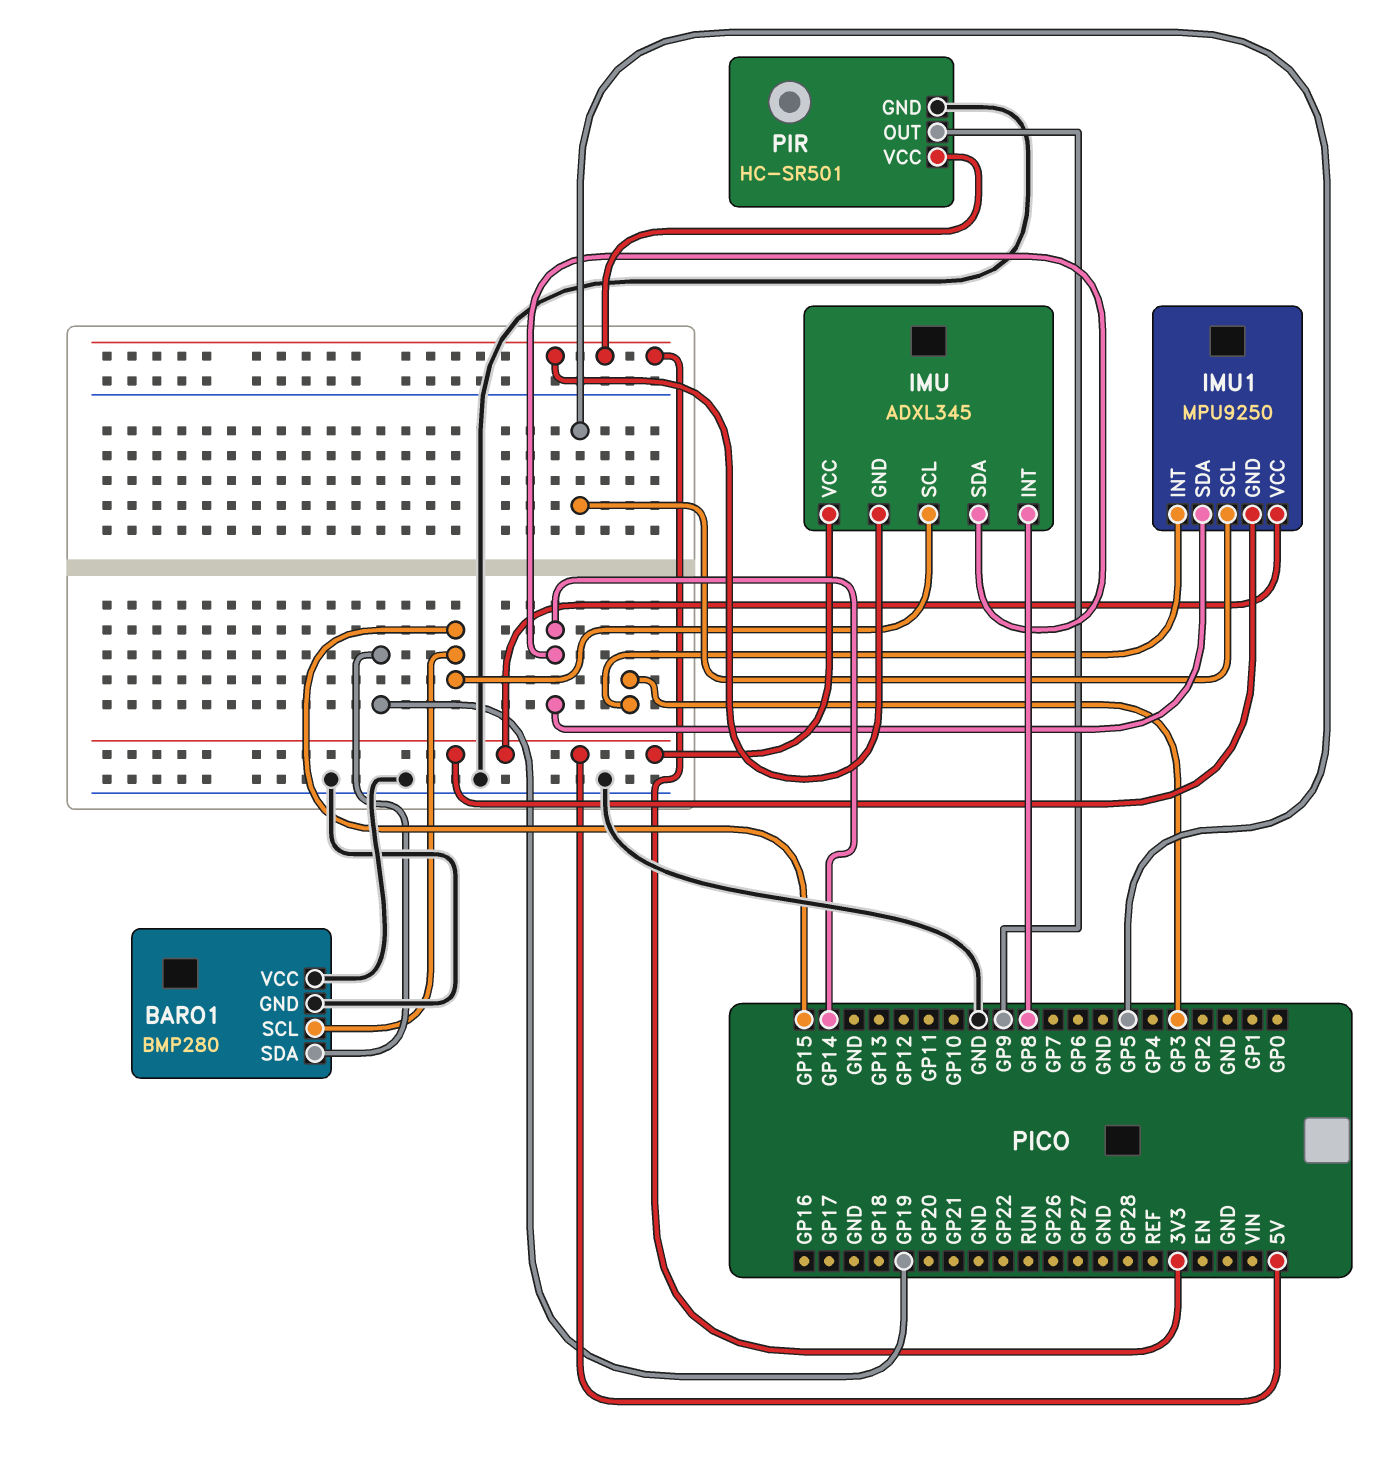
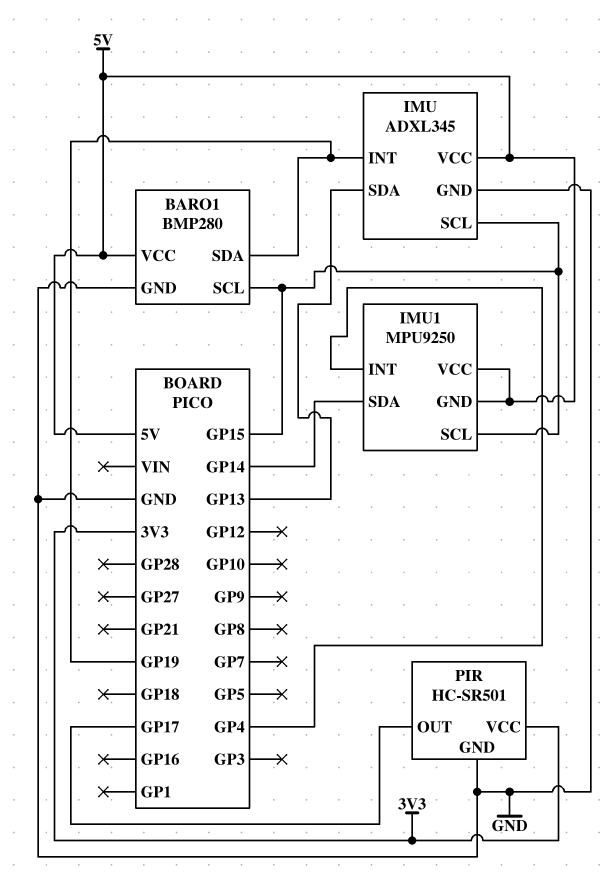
BARO1 pin VCC: GND -> 5V
IMU pin GND: 3V3 -> GND
IMU pin INT: GP8 -> GP19
IMU pin SDA: GP14 -> GP13
IMU1 pin INT: GP3 -> GP4
IMU1 pin SCL: GP5 -> GP15
PIR pin OUT: GP9 -> GP17

